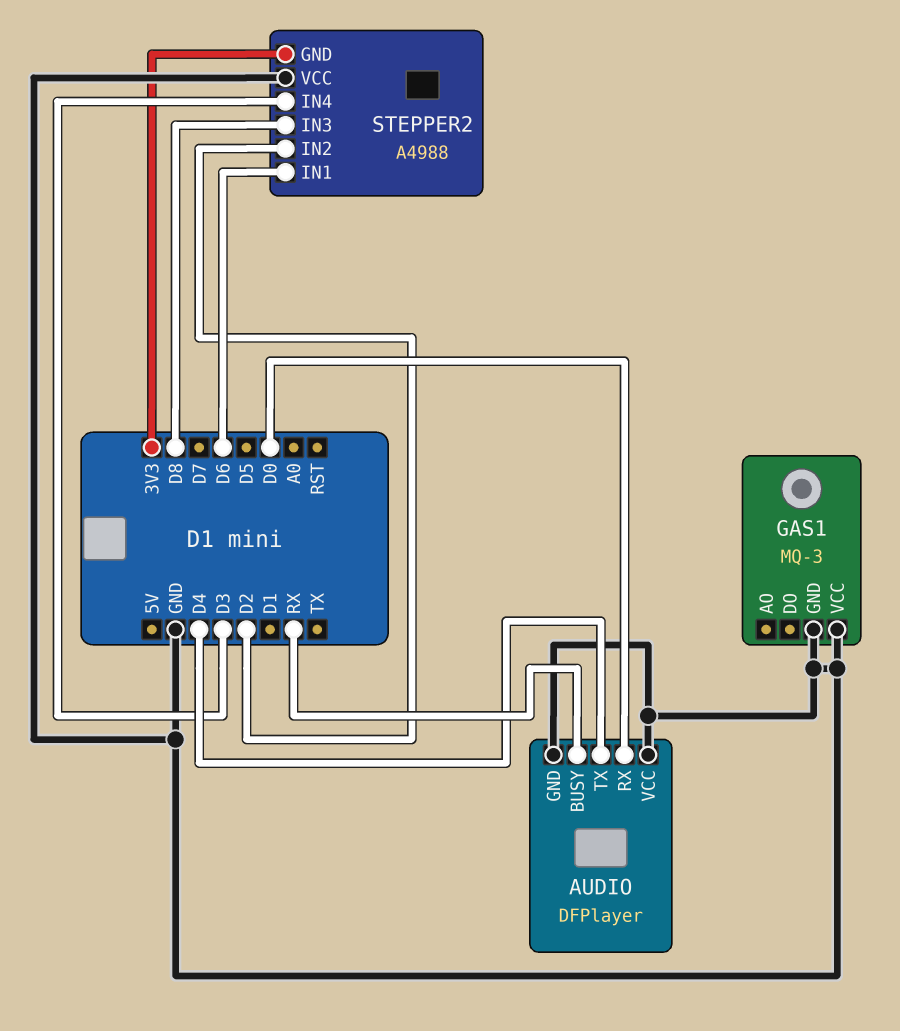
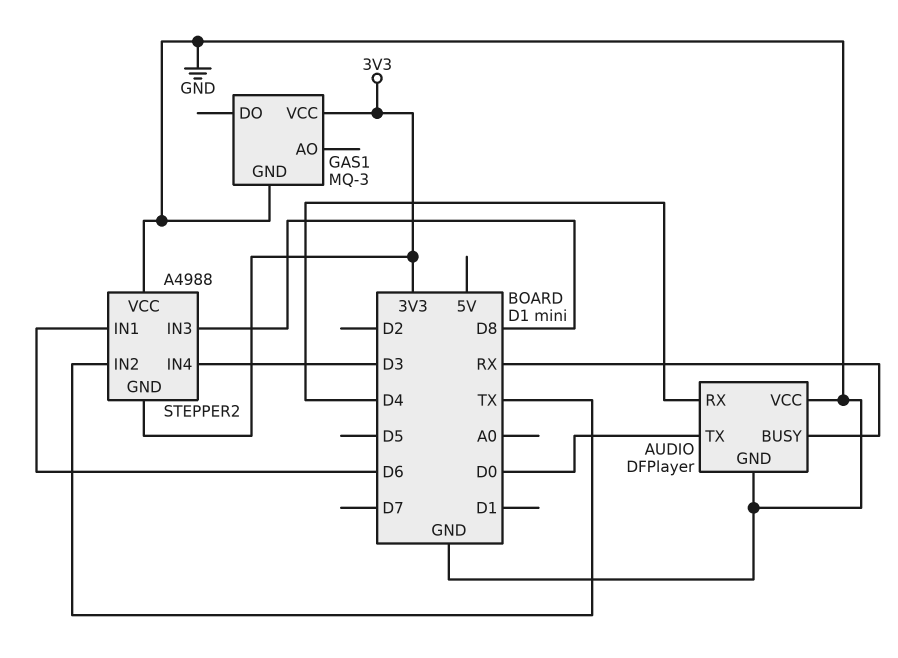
AUDIO pin RX: D0 -> D4
AUDIO pin TX: D4 -> D0
GAS1 pin VCC: GND -> 3V3
STEPPER2 pin IN2: D2 -> TX

